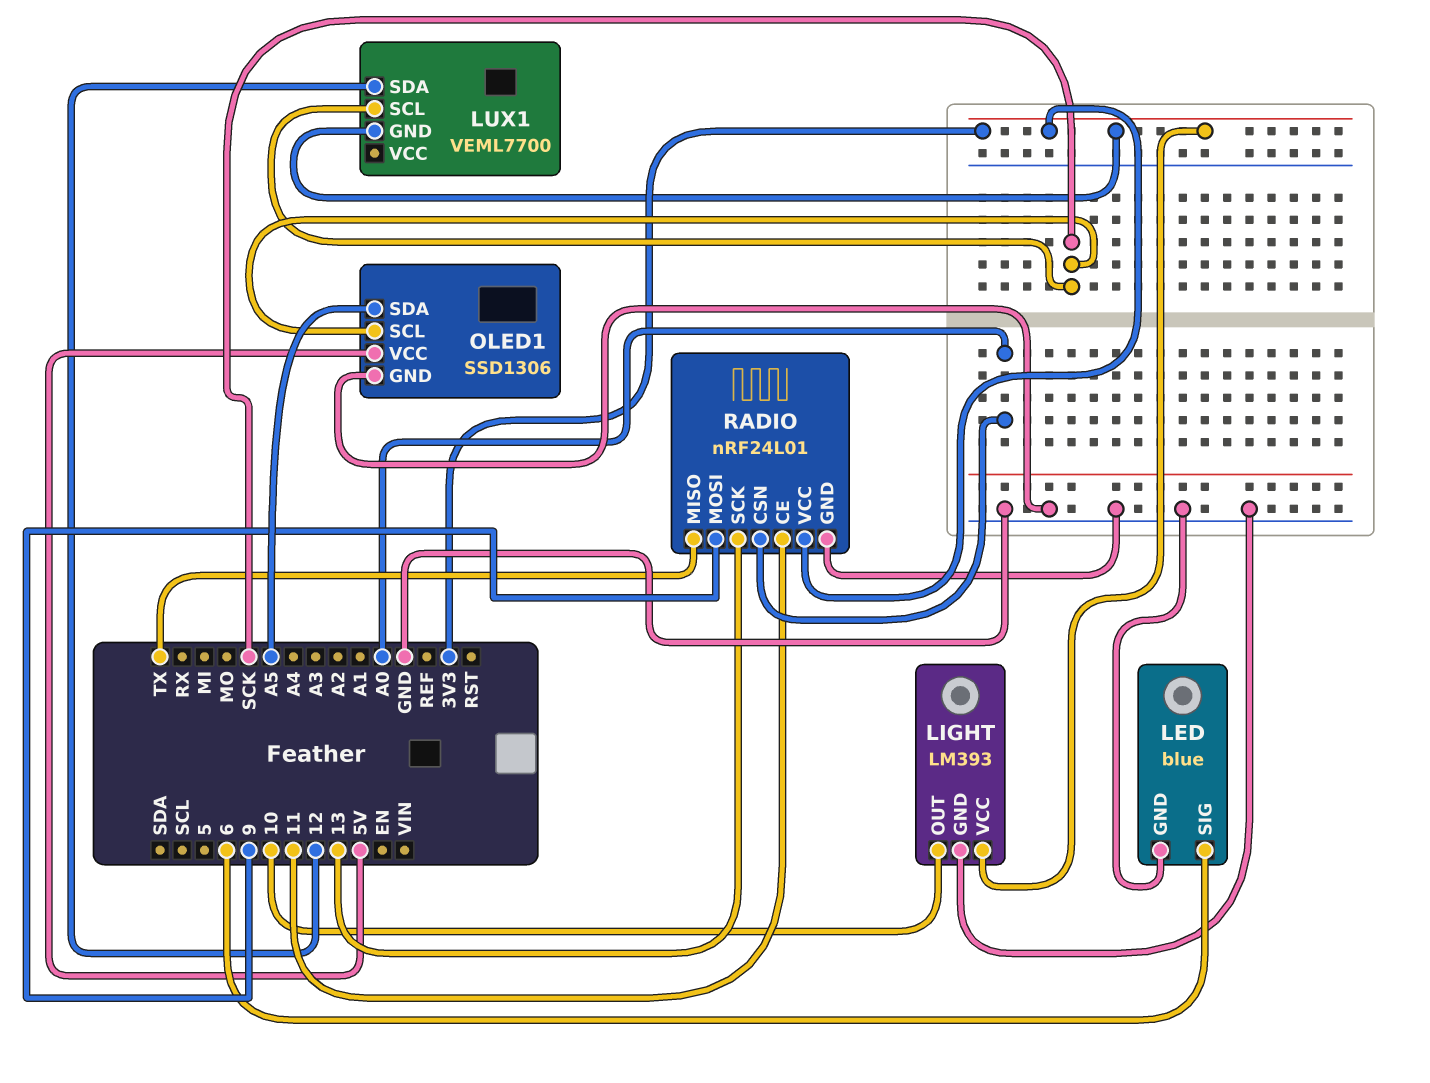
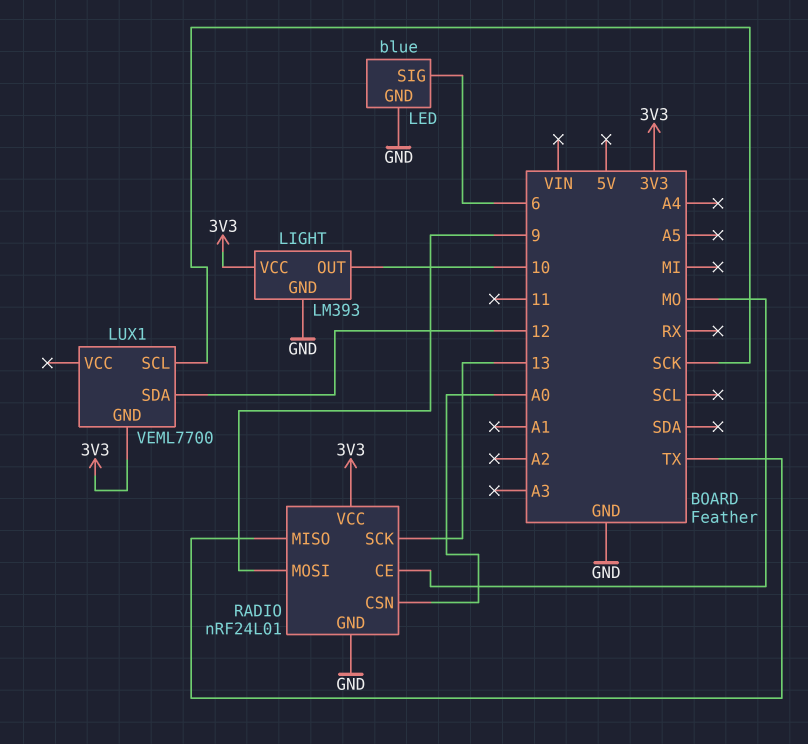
OLED1: SSD1306 -> none
OLED1 pin GND: GND -> none
OLED1 pin SCL: SCK -> none
OLED1 pin SDA: A5 -> none
OLED1 pin VCC: 5V -> none
RADIO pin CE: 11 -> MO

